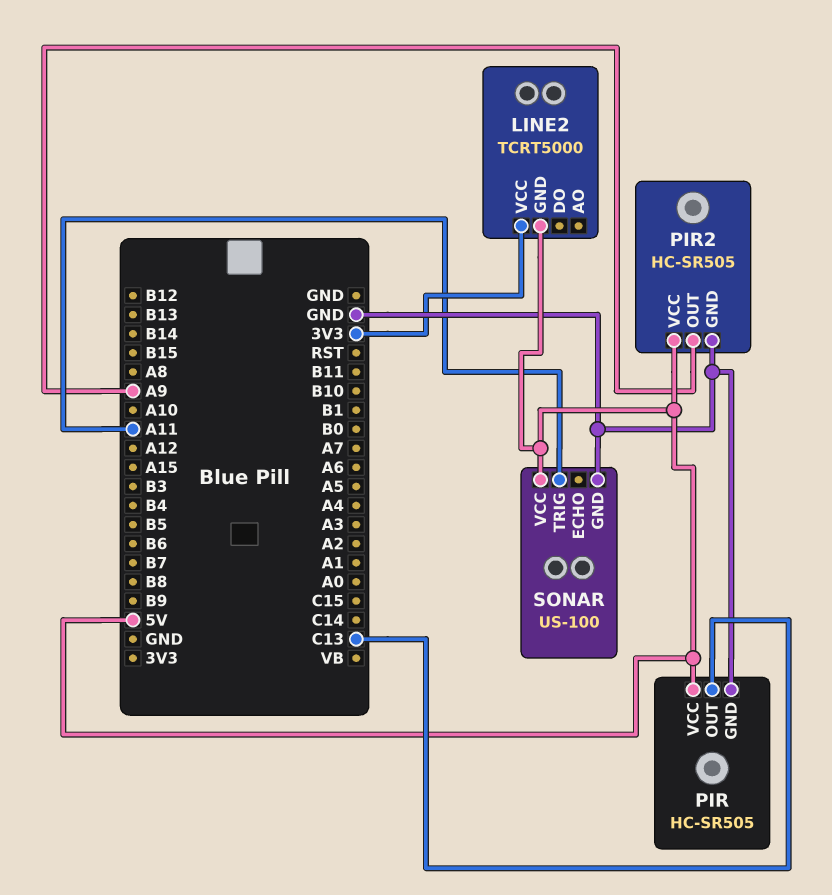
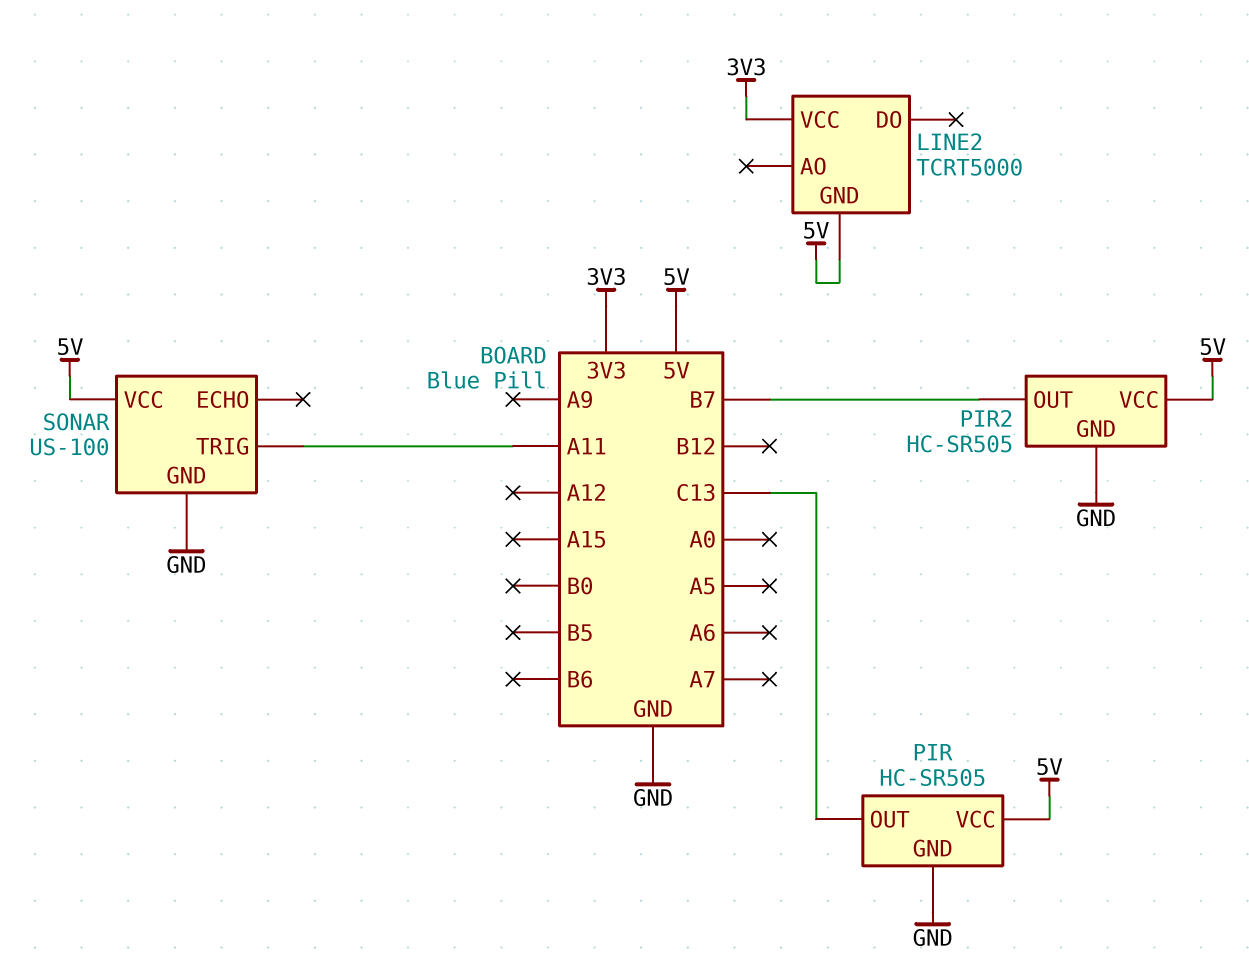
PIR2 pin OUT: A9 -> B7

